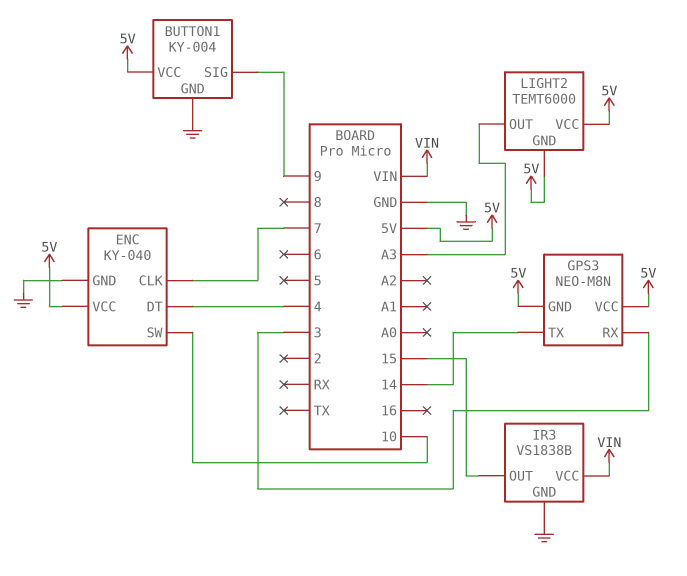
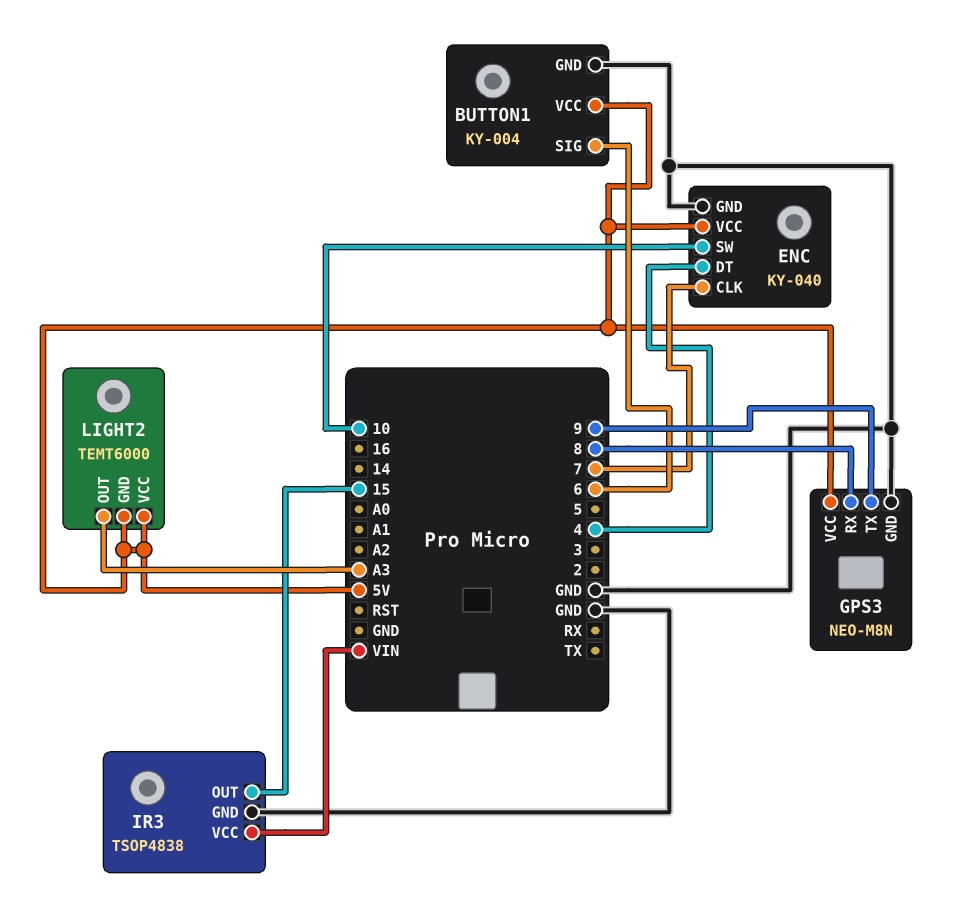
BUTTON1 pin SIG: 9 -> 6
GPS3 pin GND: 5V -> GND
GPS3 pin RX: 3 -> 8
GPS3 pin TX: 14 -> 9
IR3: VS1838B -> TSOP4838

